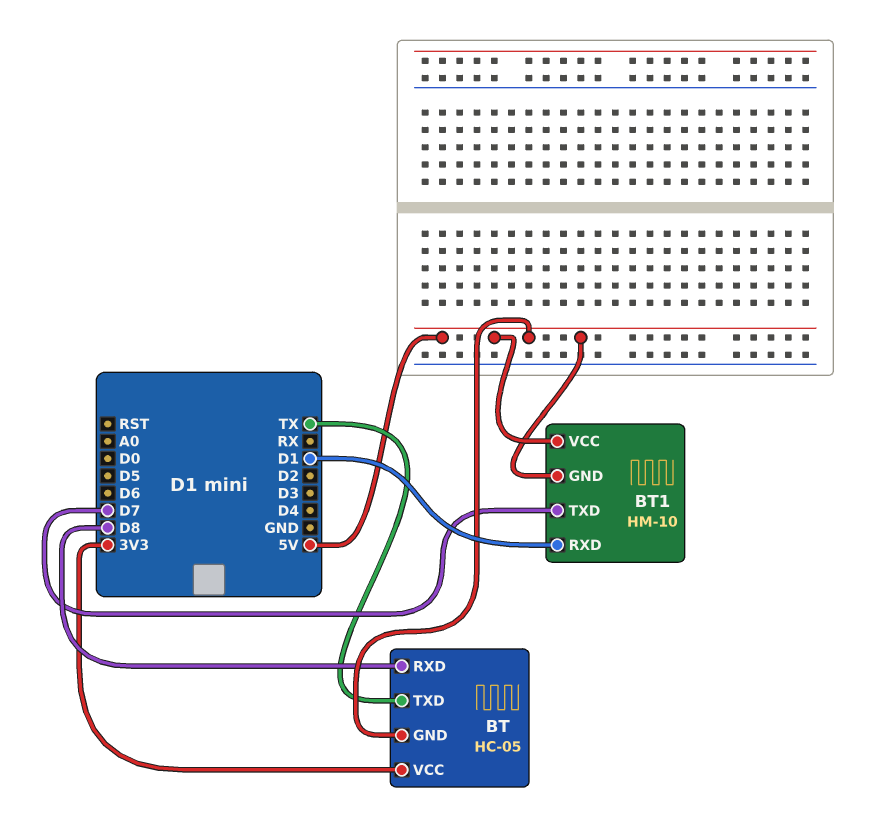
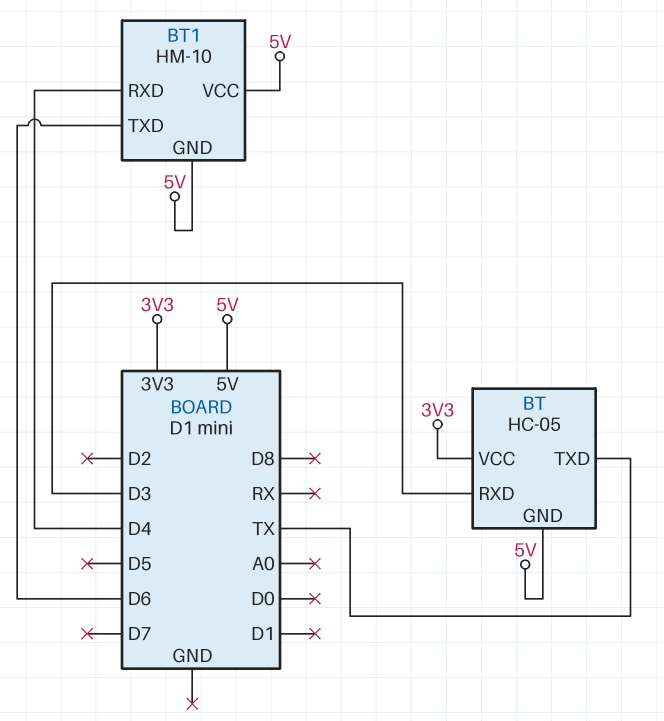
BT pin RXD: D8 -> D3
BT1 pin RXD: D1 -> D4
BT1 pin TXD: D7 -> D6

